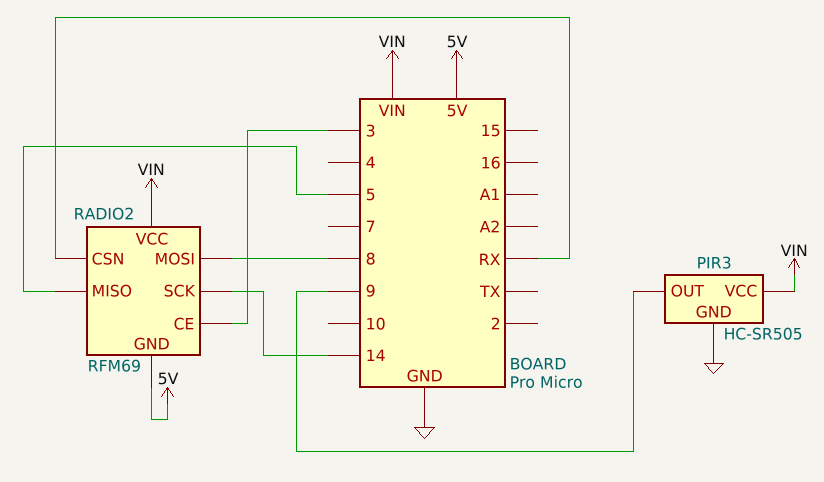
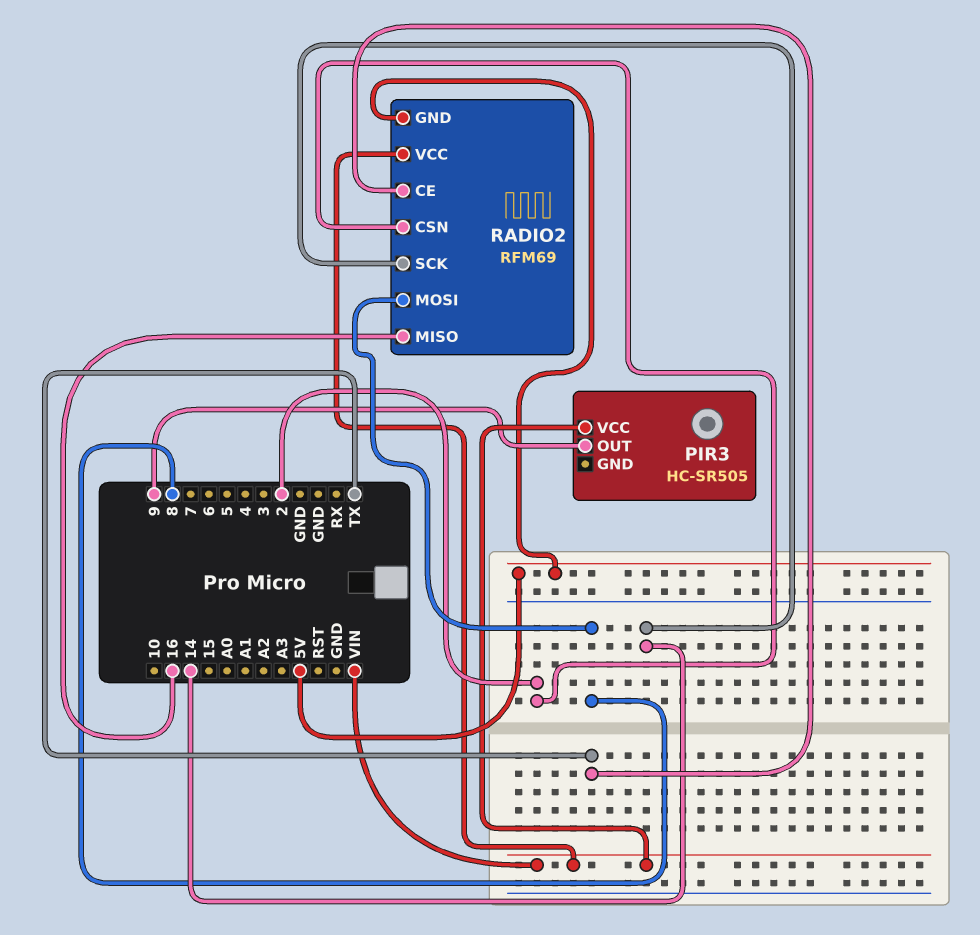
PIR3 pin GND: GND -> none
RADIO2 pin CE: 3 -> TX
RADIO2 pin CSN: RX -> 2
RADIO2 pin MISO: 5 -> 16

